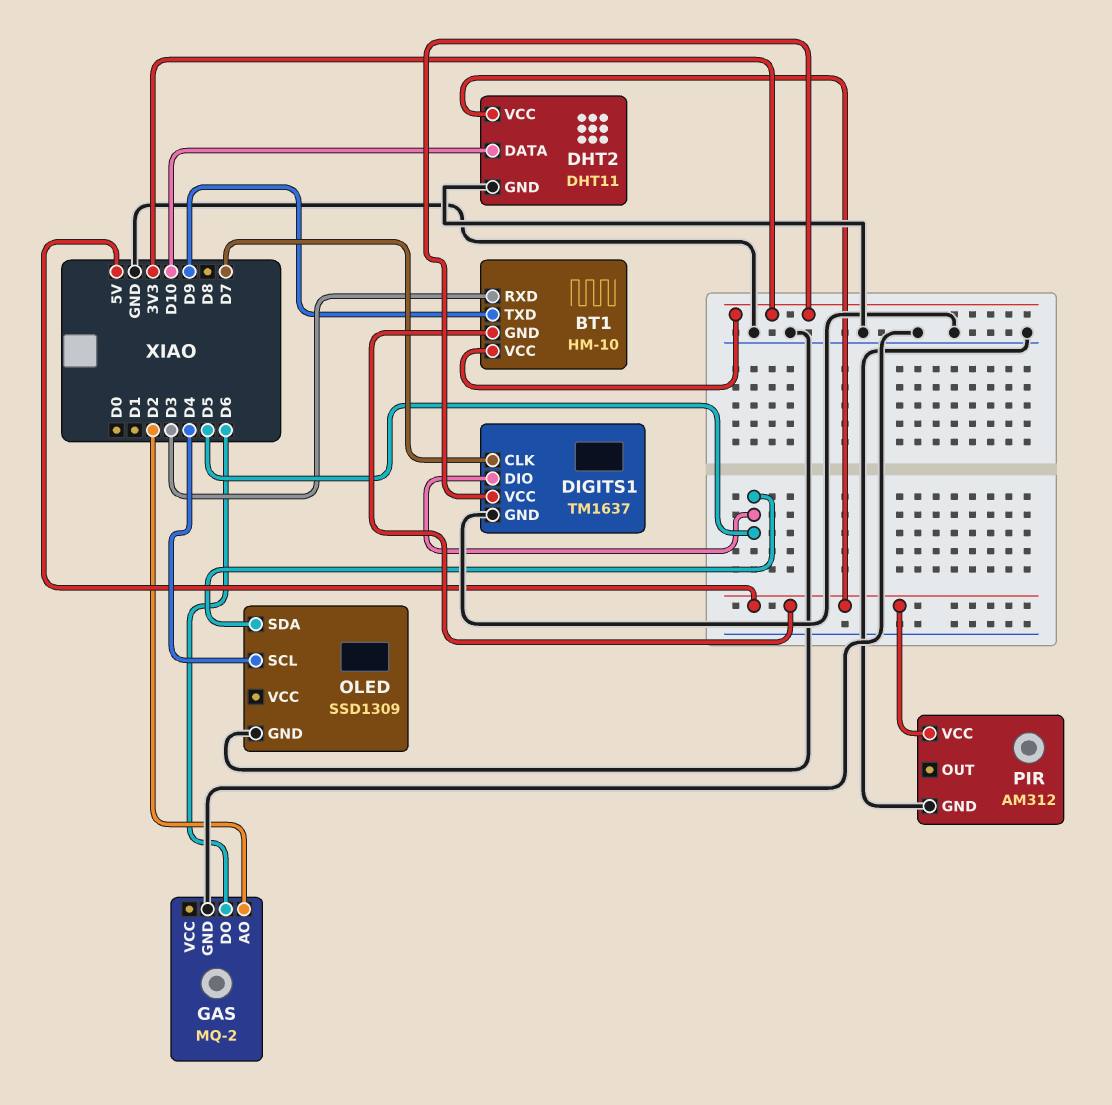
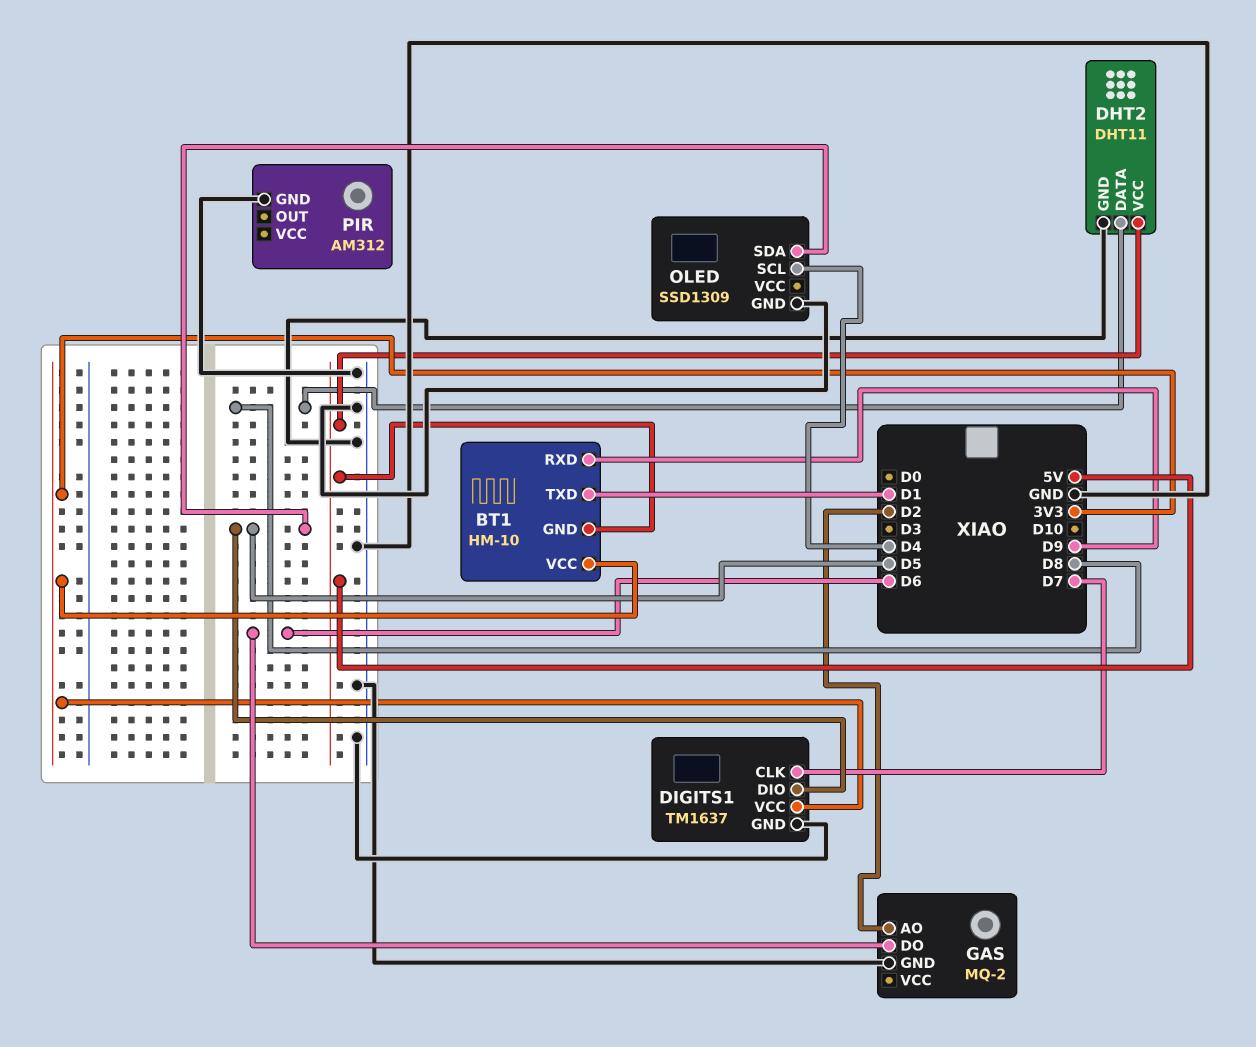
BT1 pin RXD: D3 -> D9
BT1 pin TXD: D9 -> D1
DHT2 pin DATA: D10 -> D8
PIR pin VCC: 5V -> none

